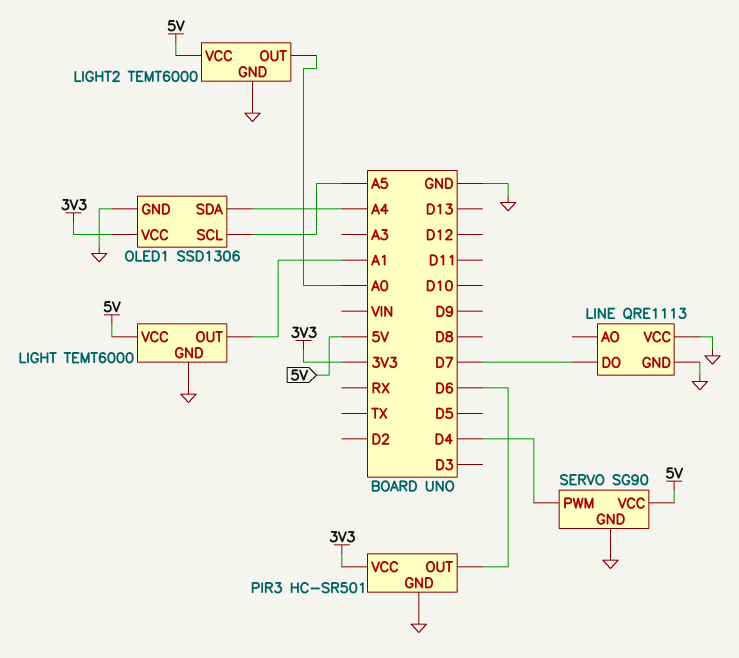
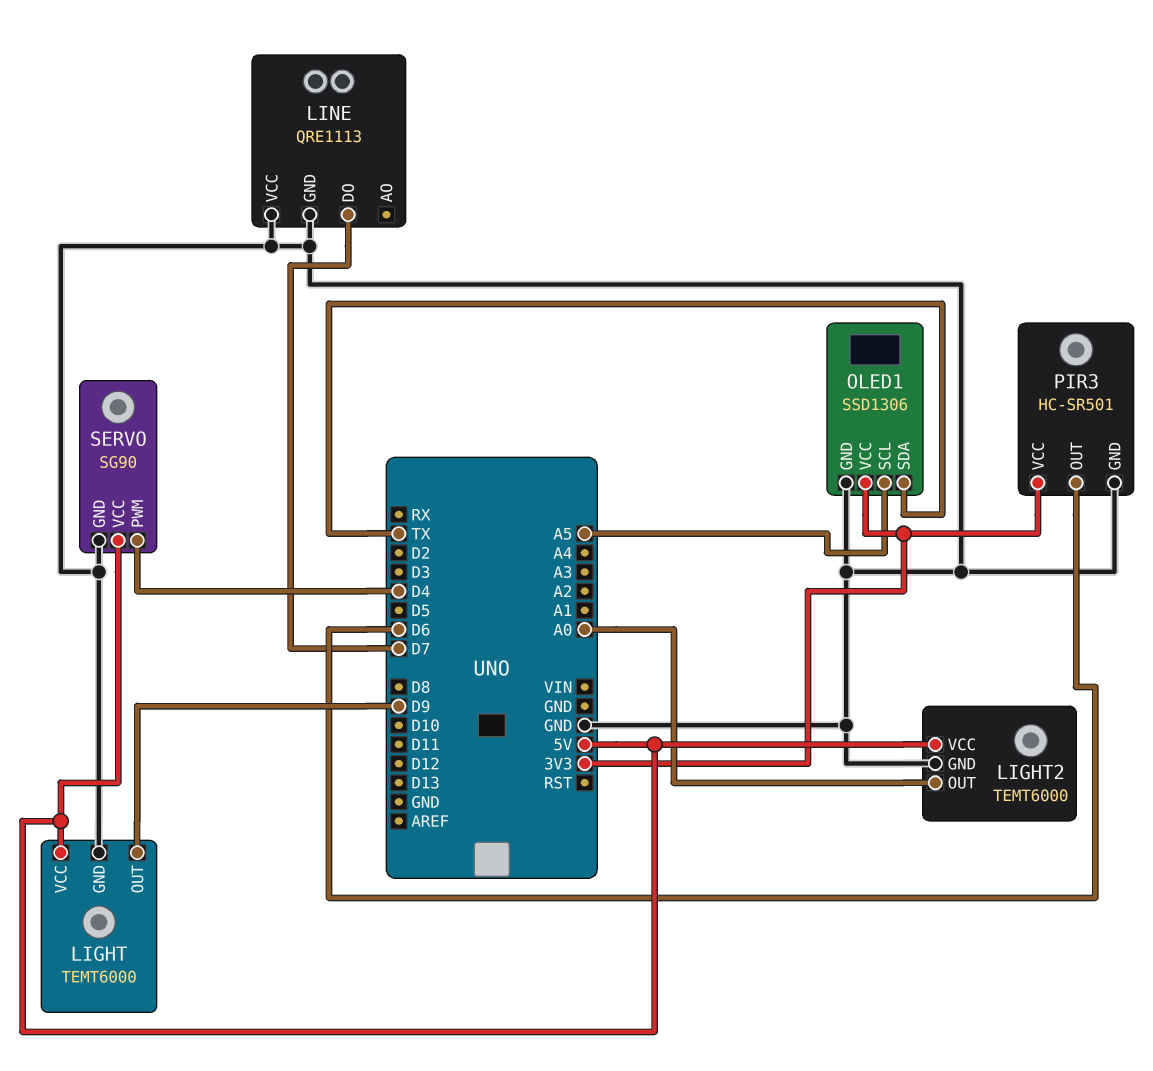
LIGHT pin OUT: A1 -> D9
OLED1 pin SDA: A4 -> TX

